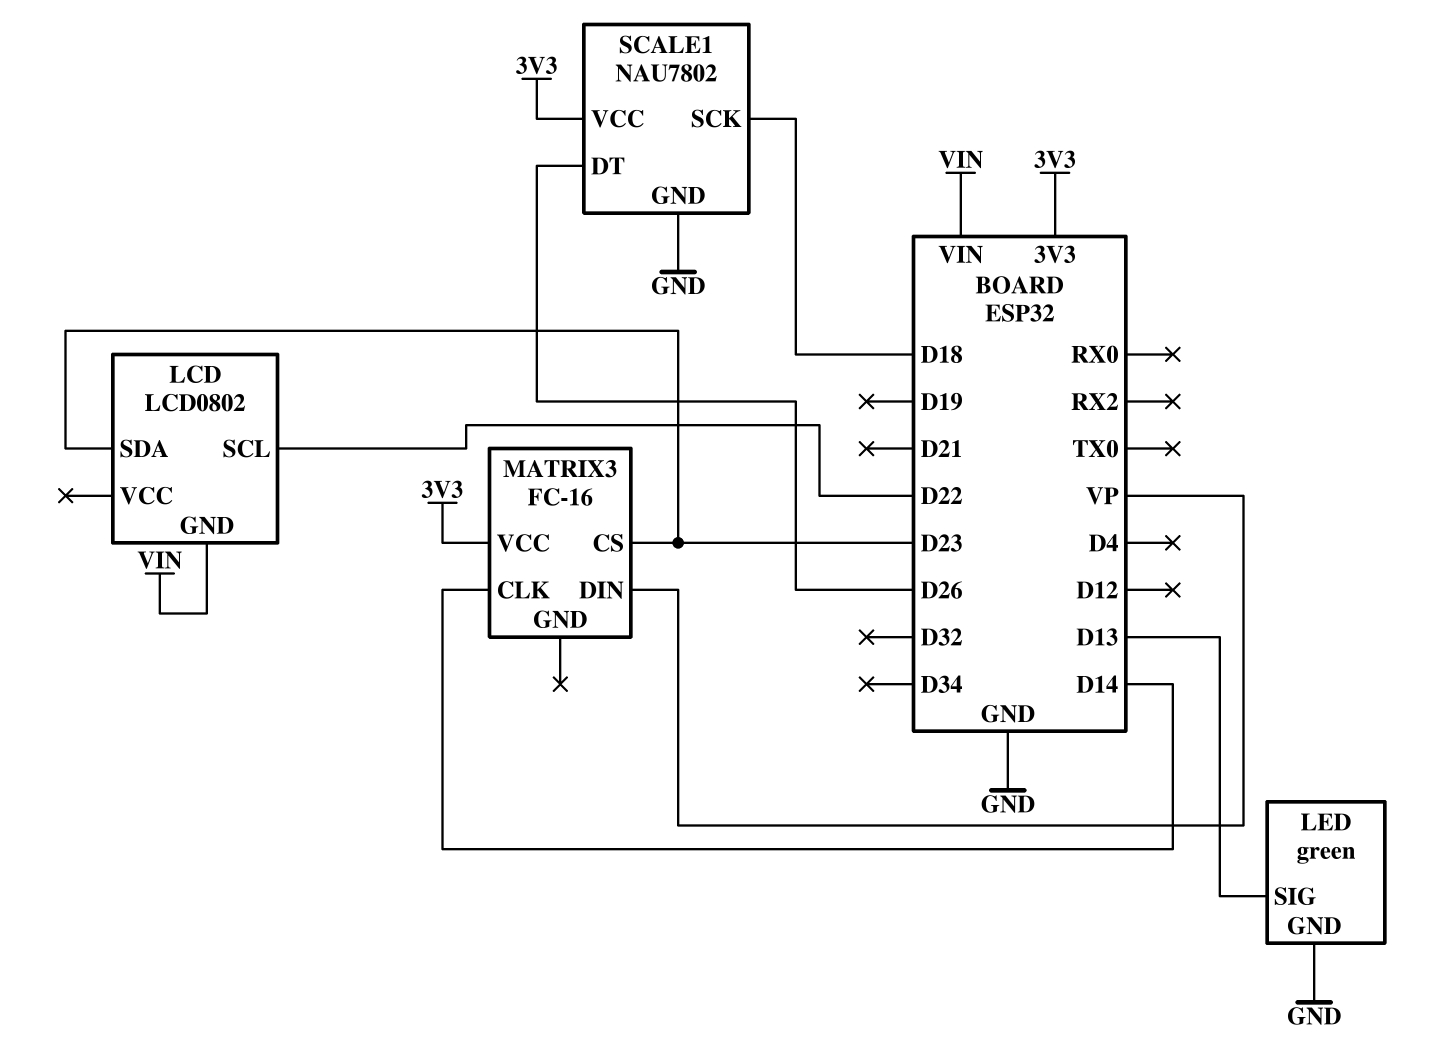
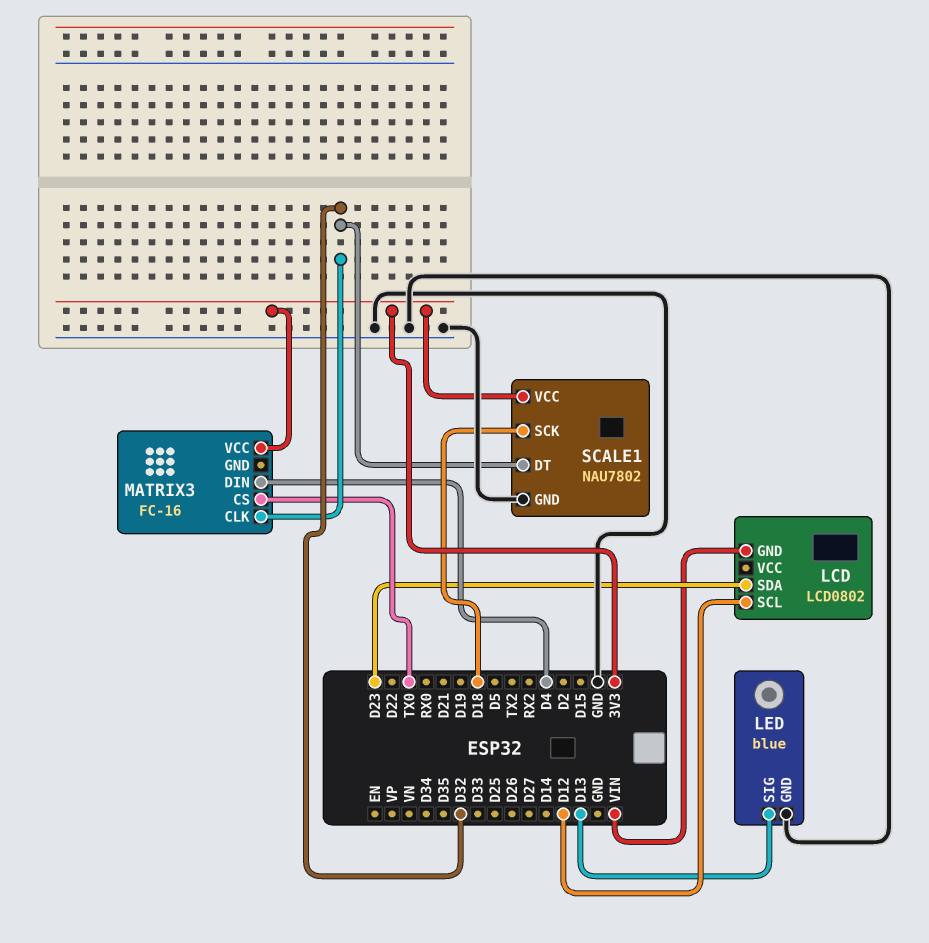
LCD pin SCL: D22 -> D12
LED: green -> blue
MATRIX3 pin CLK: D14 -> D32
MATRIX3 pin CS: D23 -> TX0
MATRIX3 pin DIN: VP -> D4
SCALE1 pin DT: D26 -> D32

